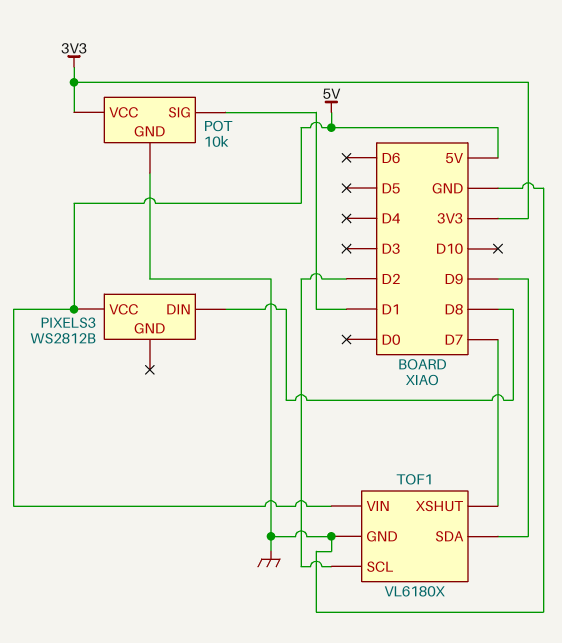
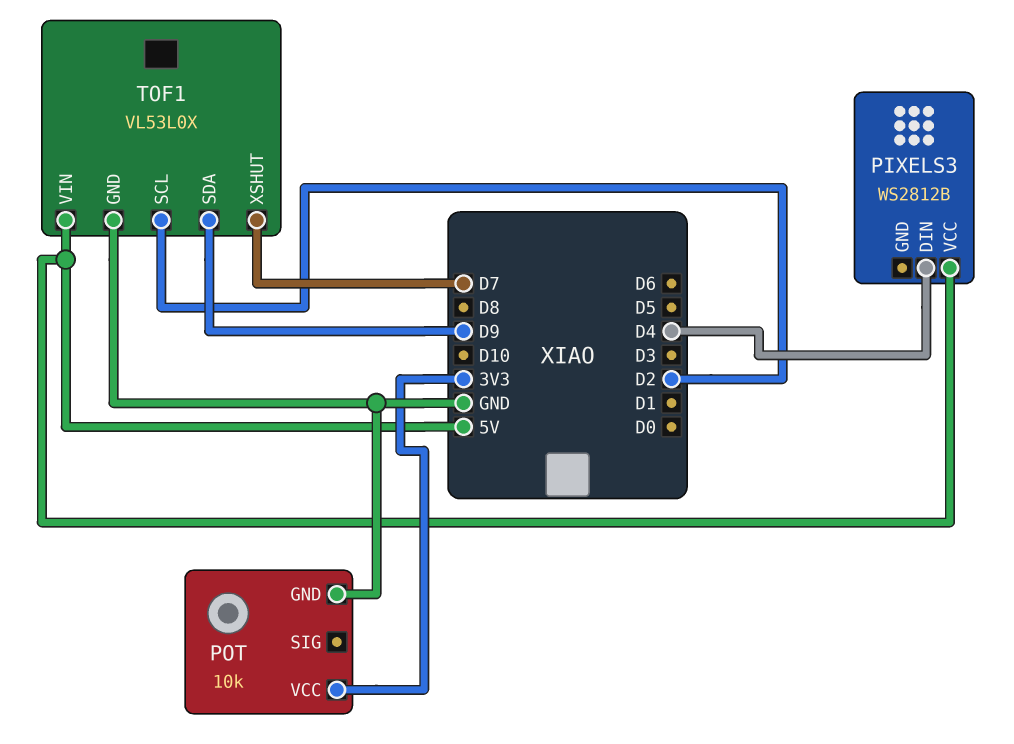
PIXELS3 pin DIN: D8 -> D4
POT pin SIG: D1 -> none
TOF1: VL6180X -> VL53L0X

